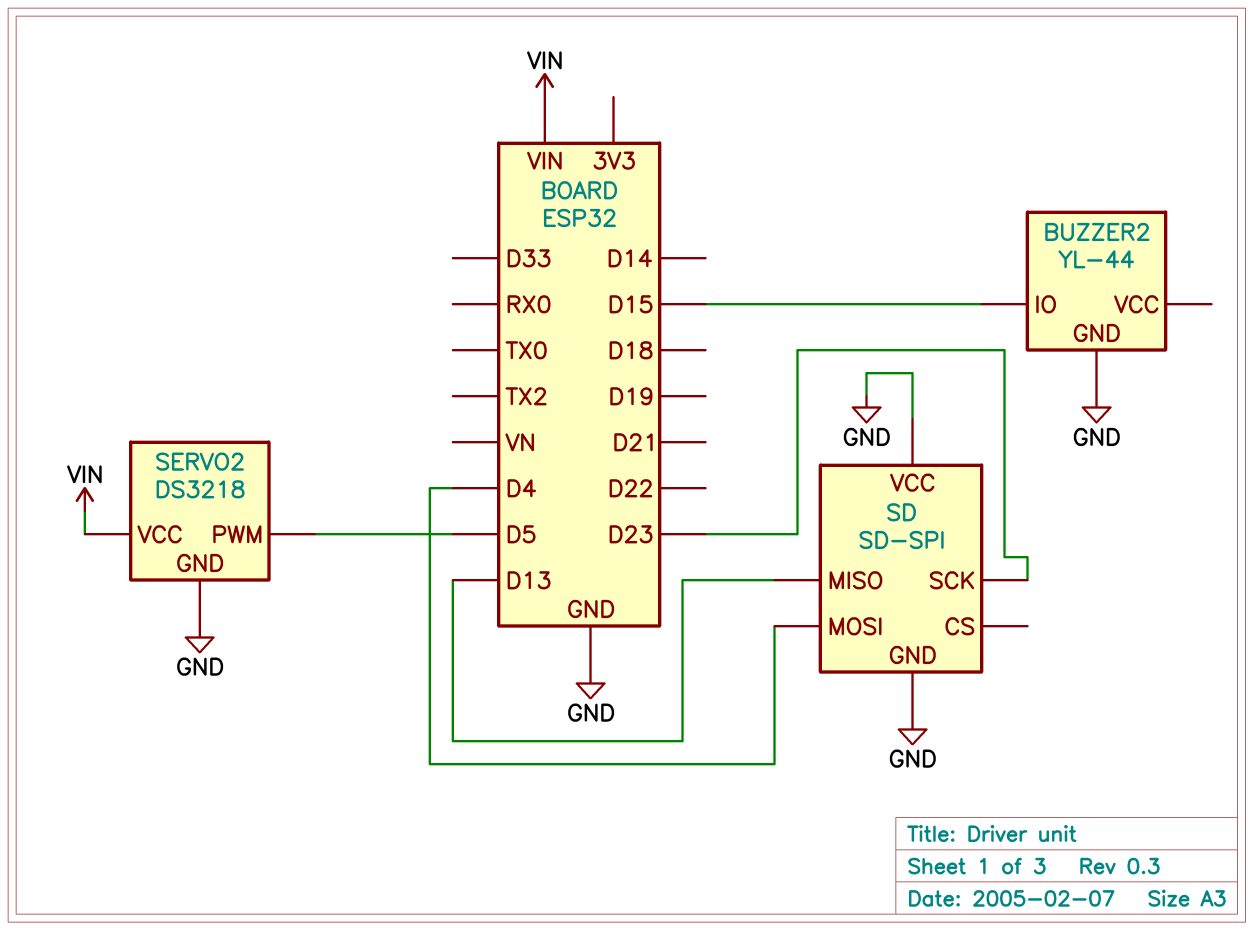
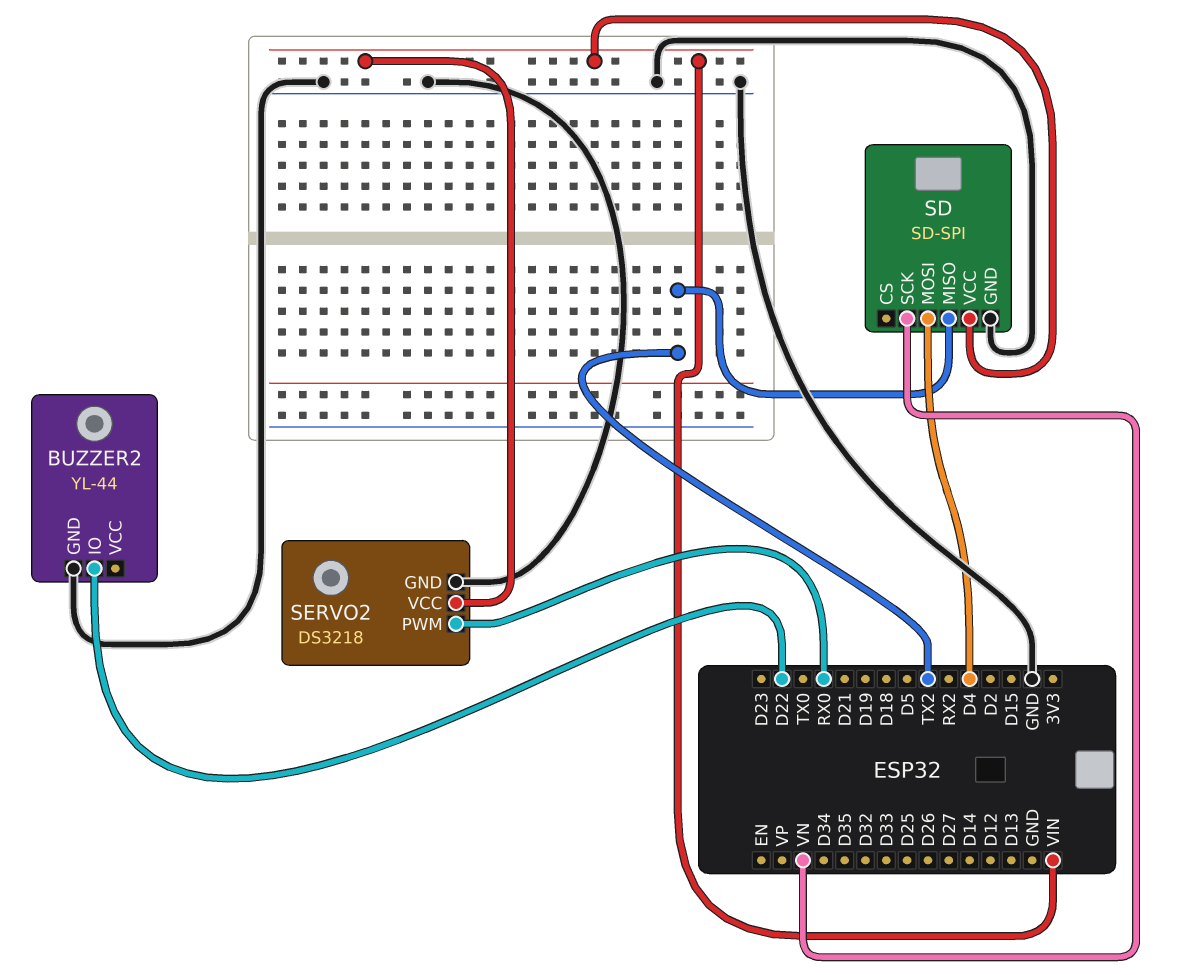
BUZZER2 pin IO: D15 -> D22
SD pin MISO: D13 -> TX2
SD pin SCK: D23 -> VN
SD pin VCC: GND -> VIN
SERVO2 pin PWM: D5 -> RX0

